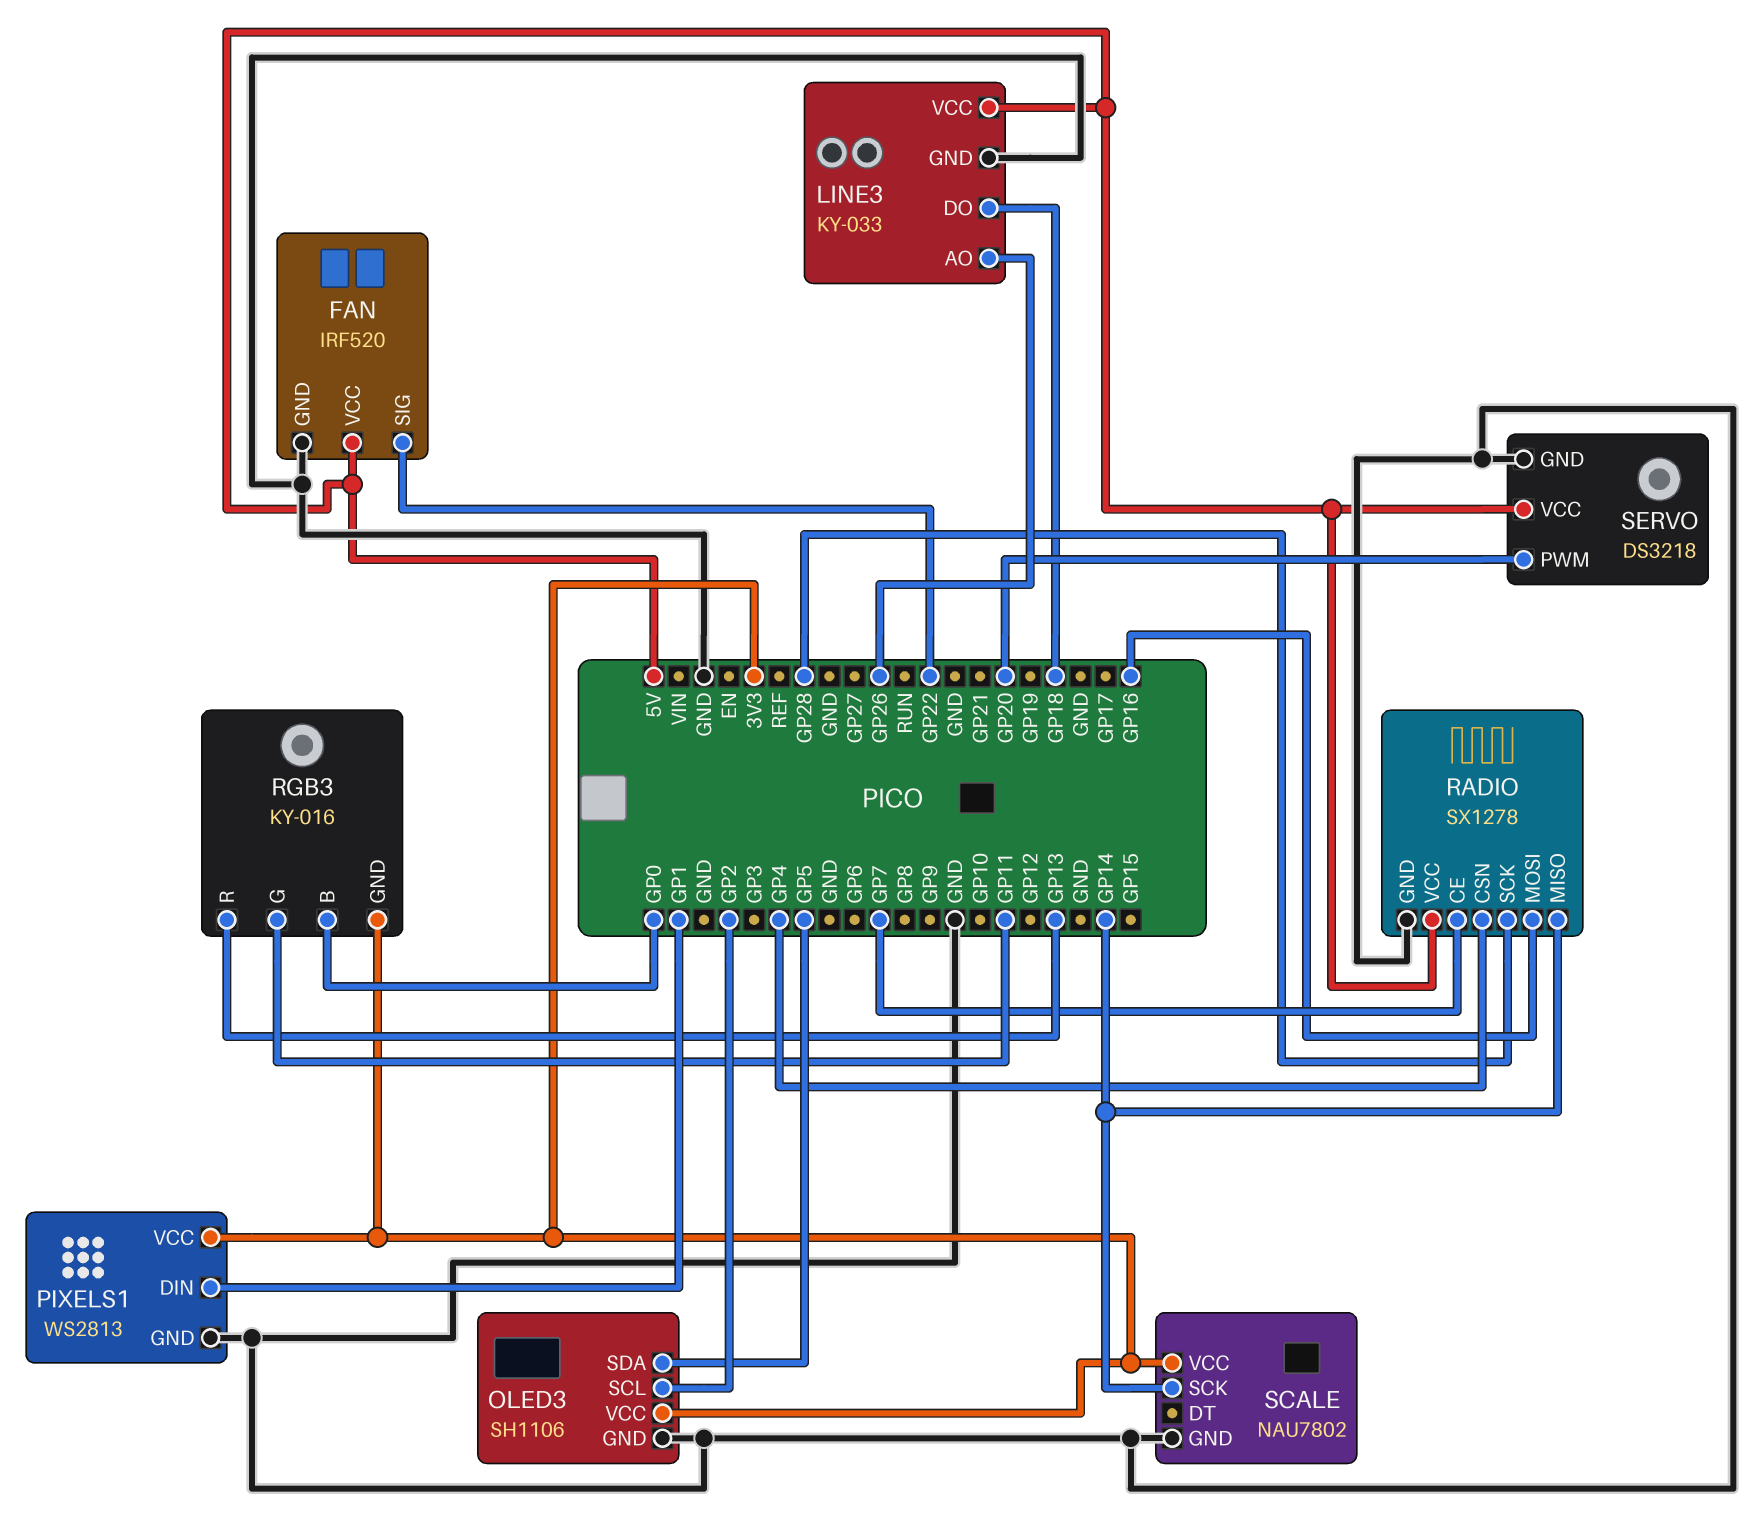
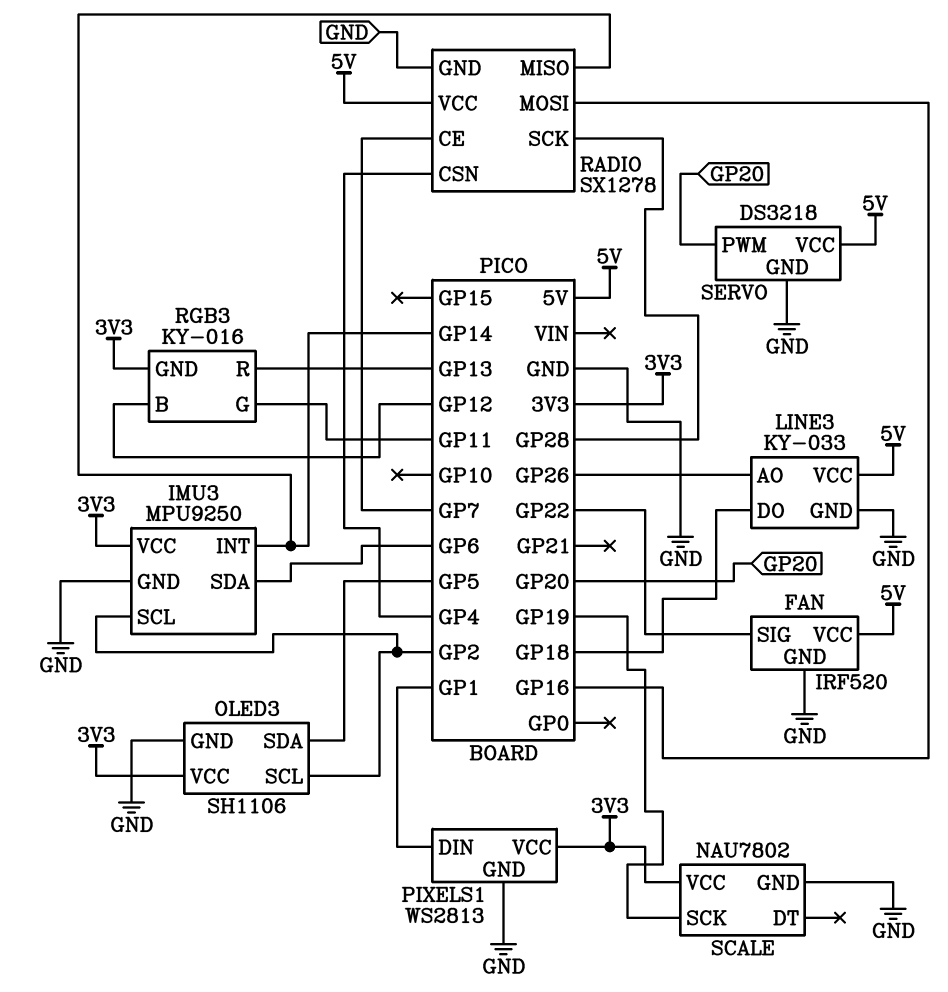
IMU3: none -> MPU9250
IMU3 pin GND: none -> GND
IMU3 pin INT: none -> GP14
IMU3 pin SCL: none -> GP2
IMU3 pin SDA: none -> GP6
IMU3 pin VCC: none -> 3V3
RGB3 pin B: GP0 -> GP12
SCALE pin SCK: GP14 -> GP19

